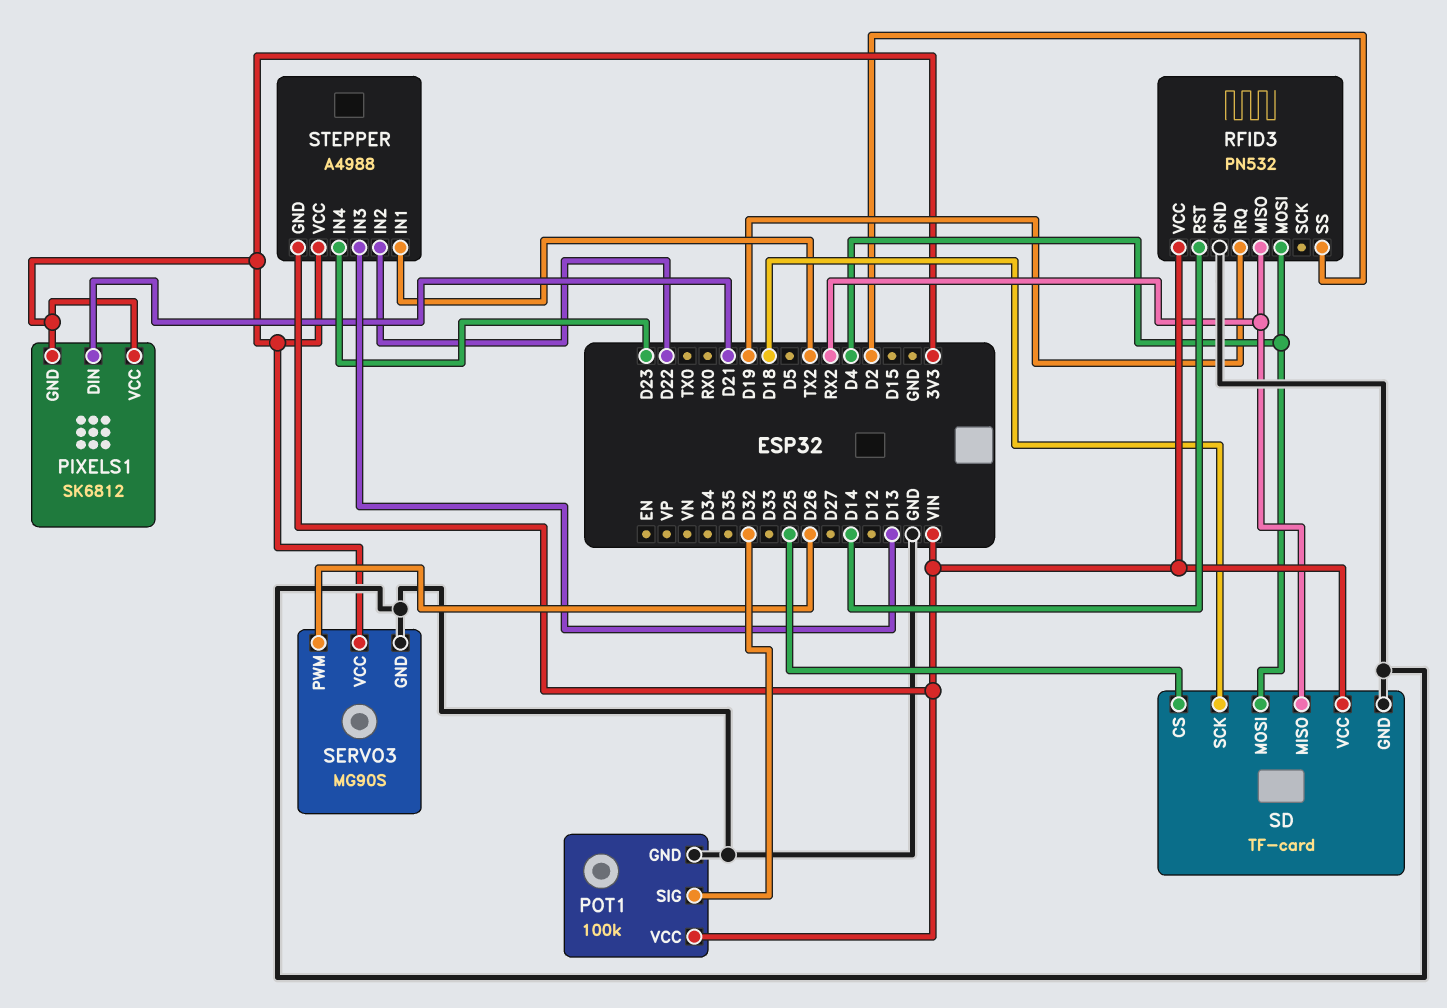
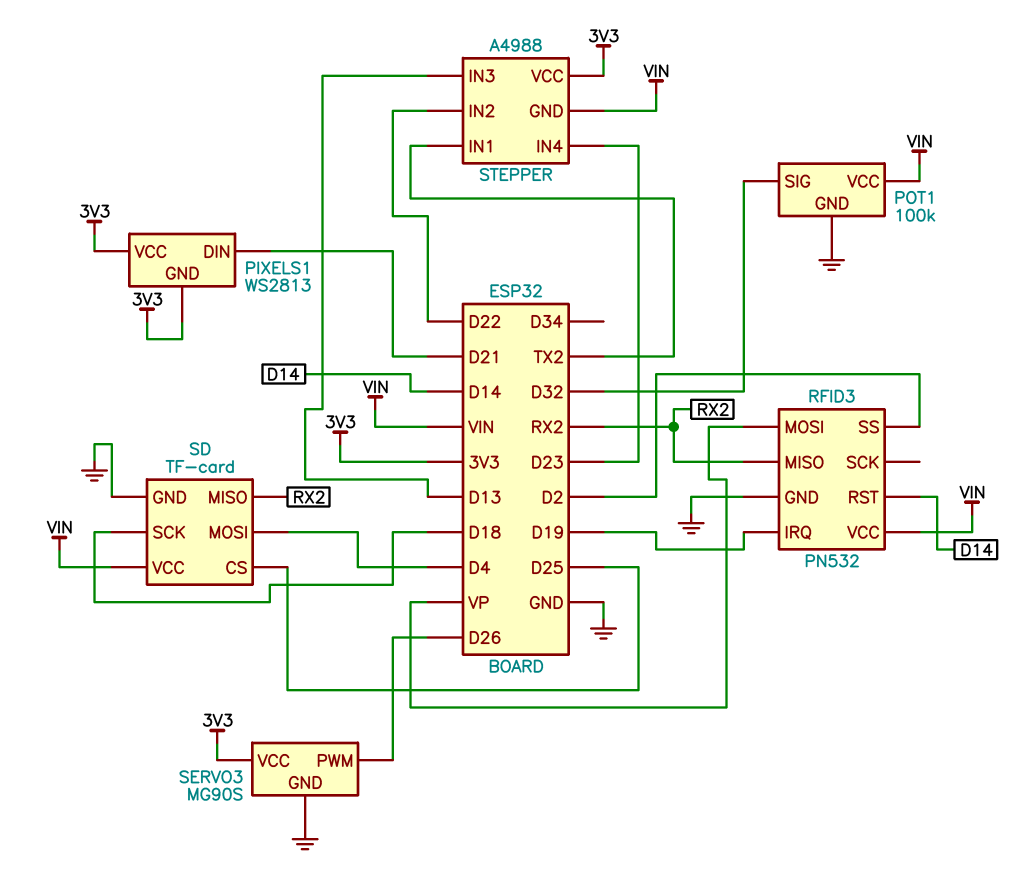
PIXELS1: SK6812 -> WS2813
RFID3 pin MOSI: D4 -> VP

